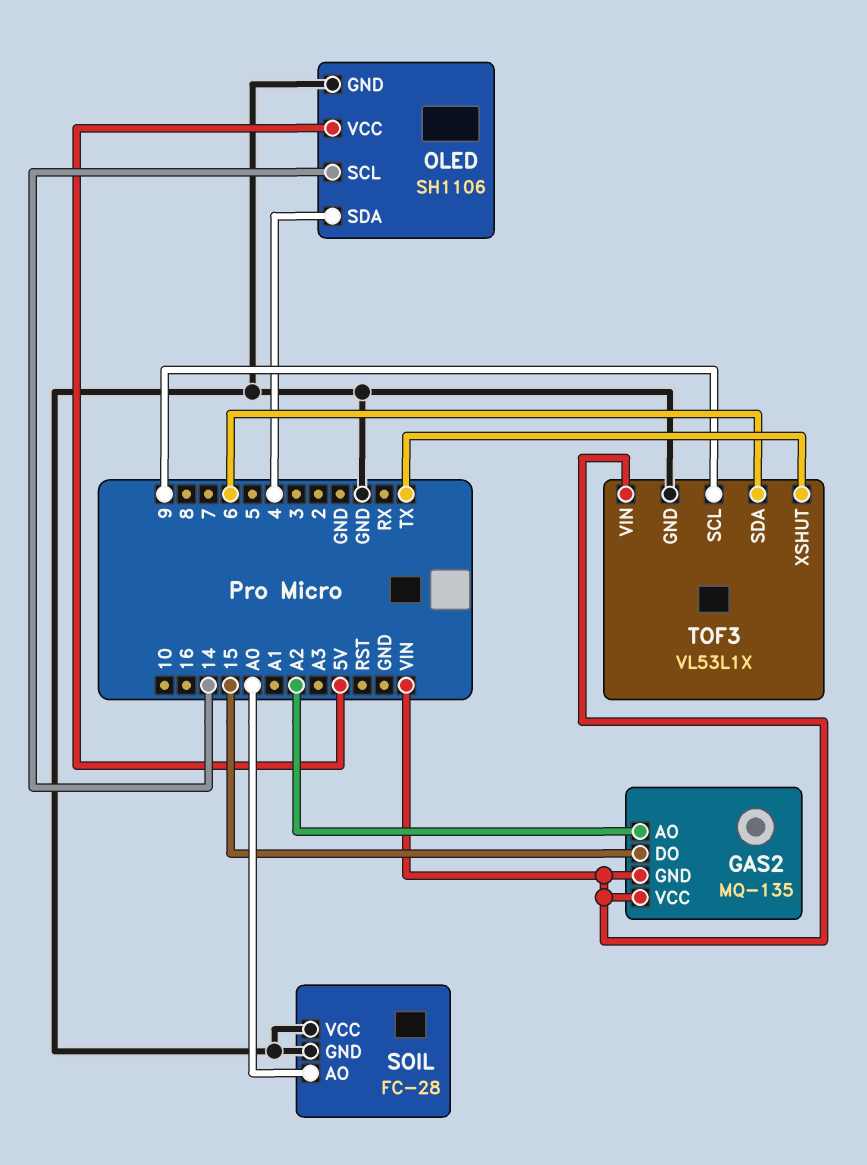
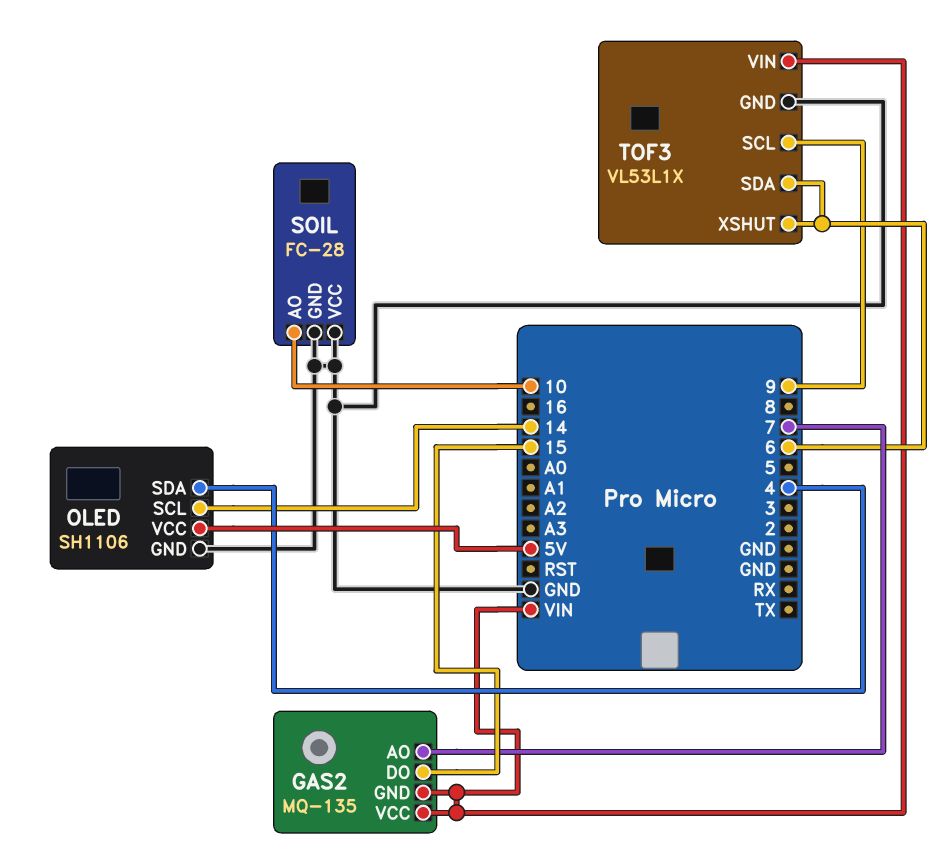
GAS2 pin AO: A2 -> 7
SOIL pin AO: A0 -> 10
TOF3 pin XSHUT: TX -> 6

